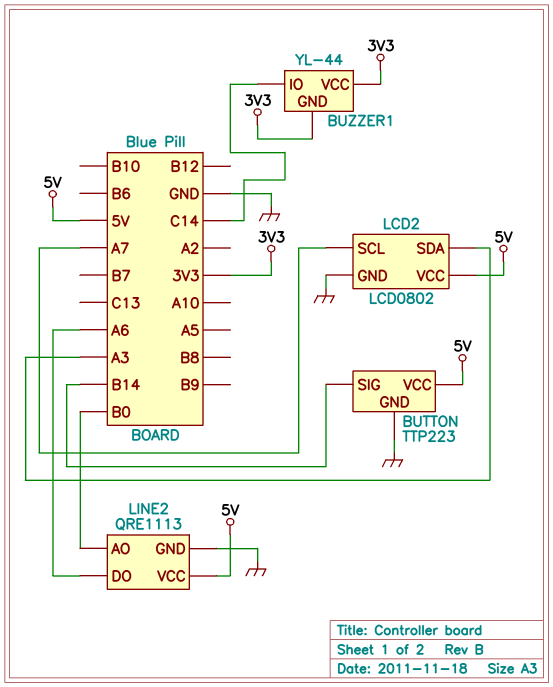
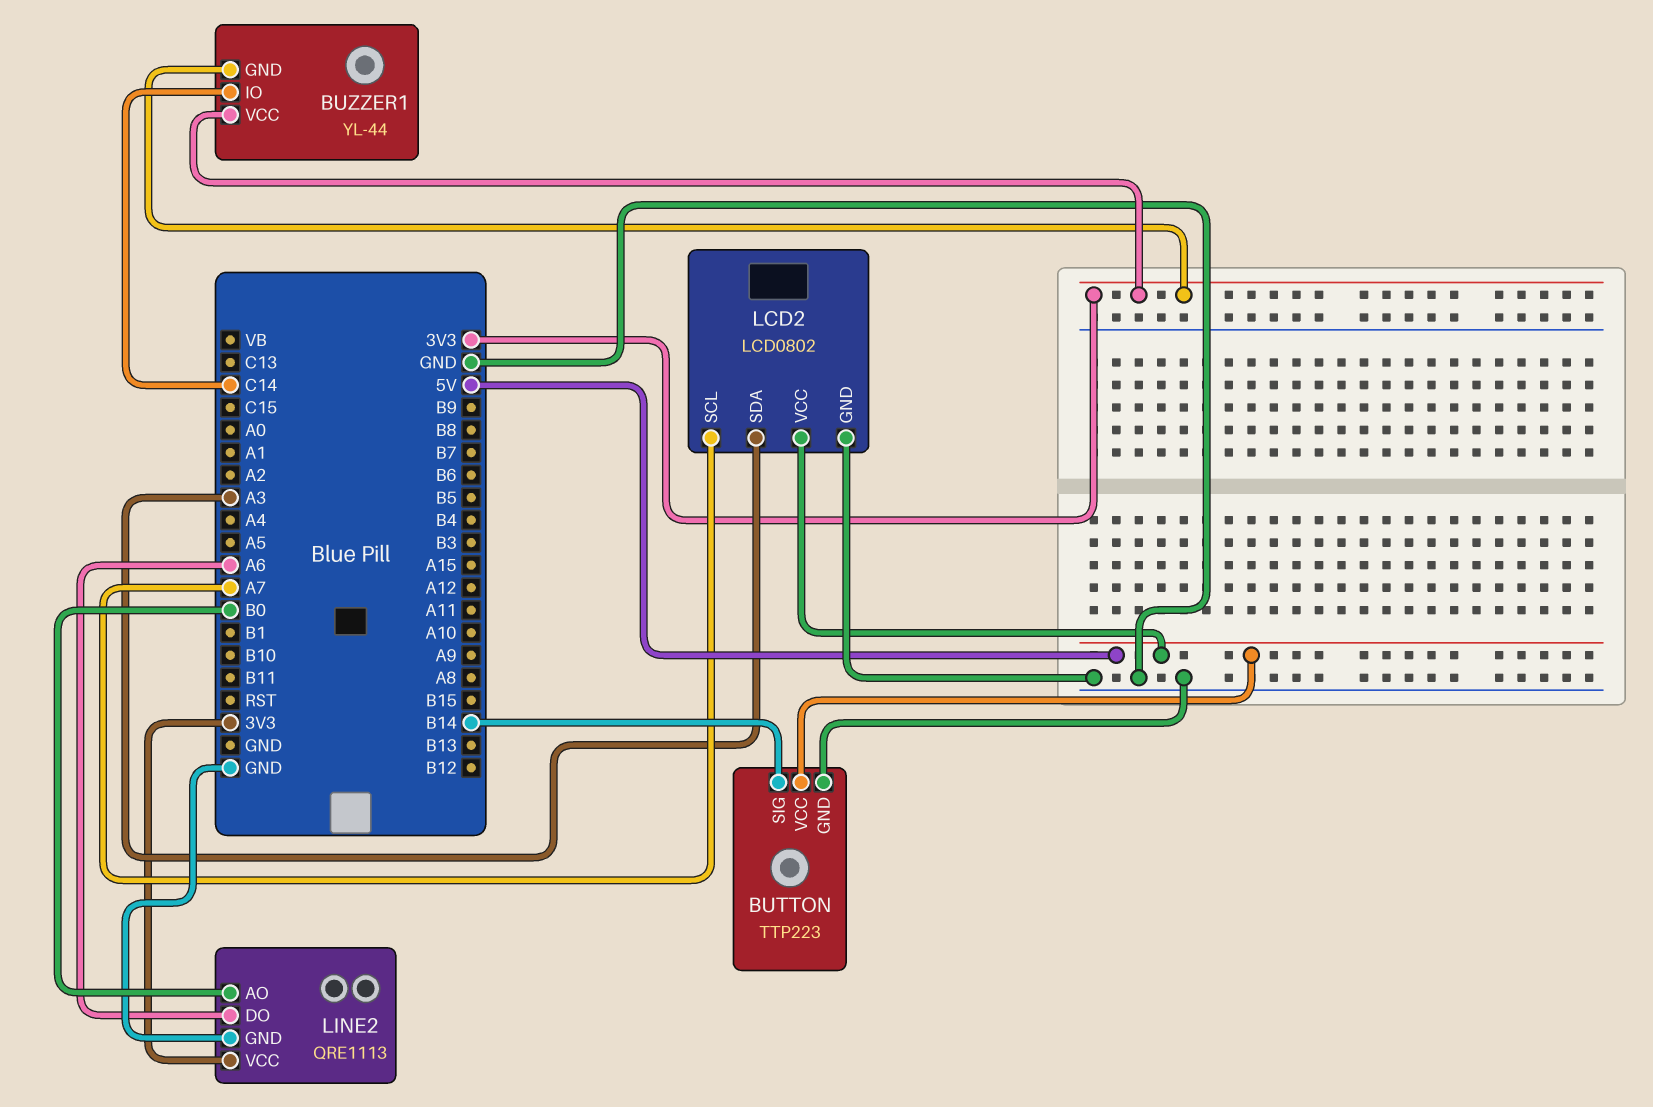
LINE2 pin VCC: 5V -> 3V3

